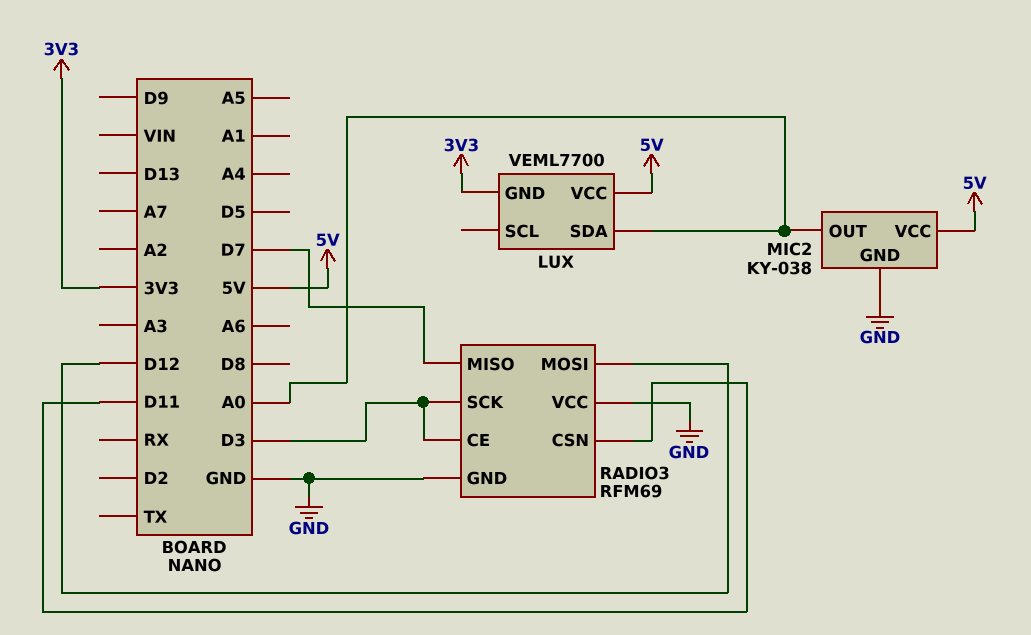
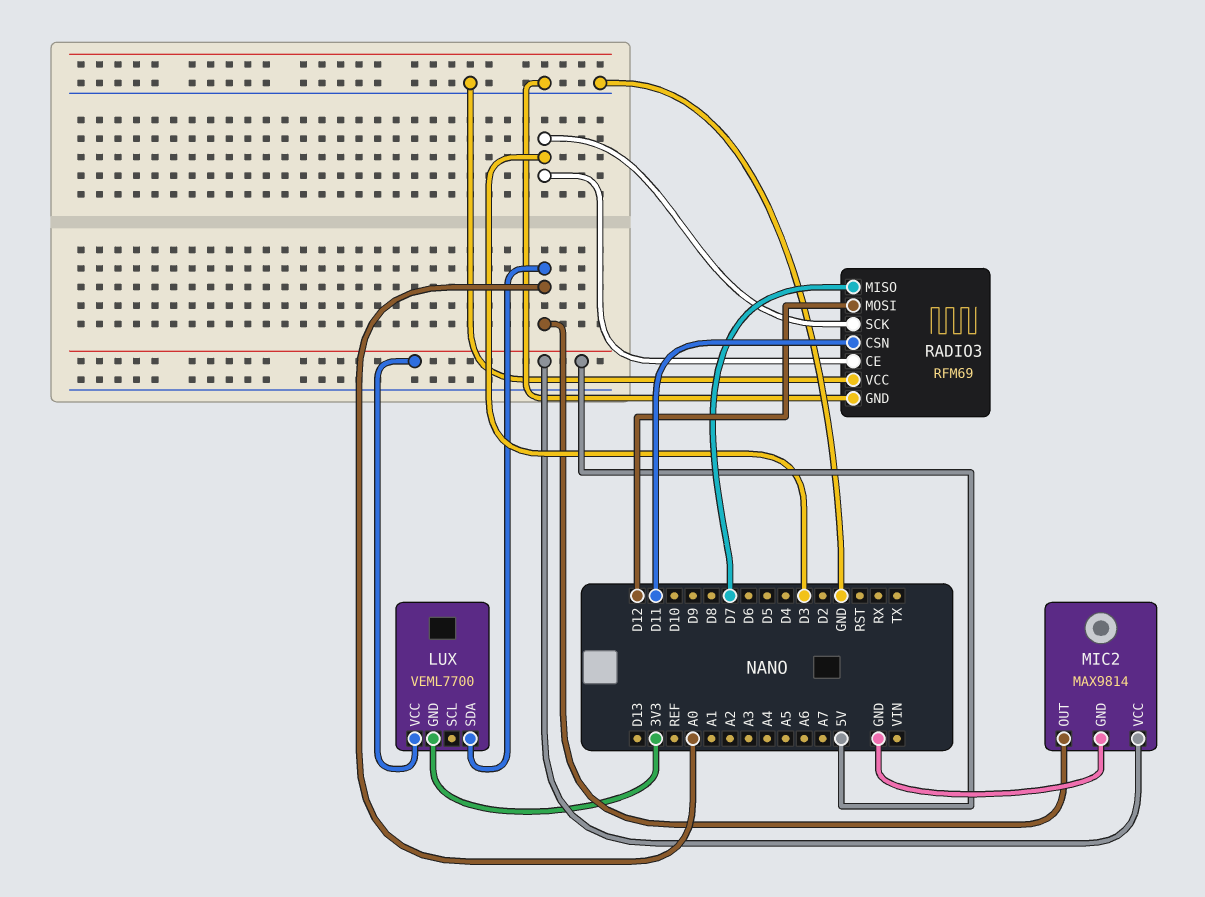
MIC2: KY-038 -> MAX9814

